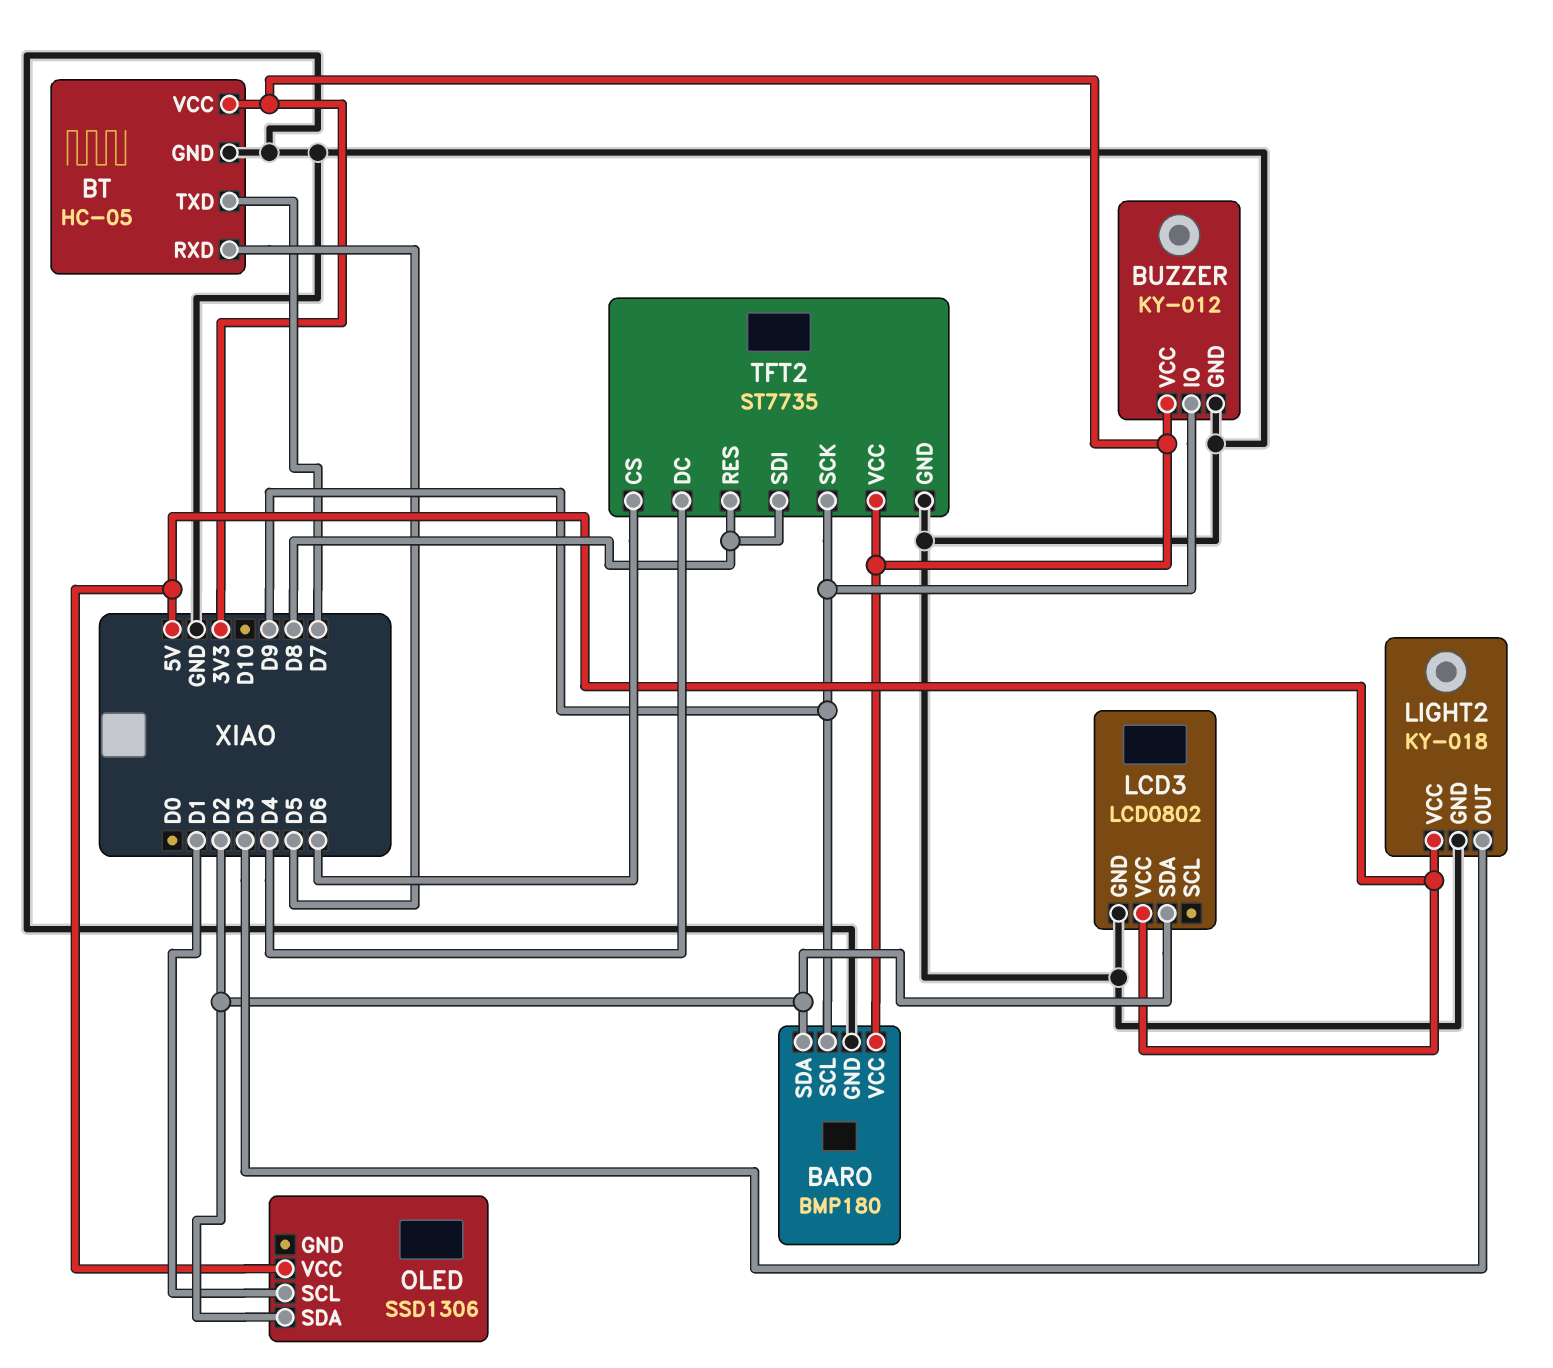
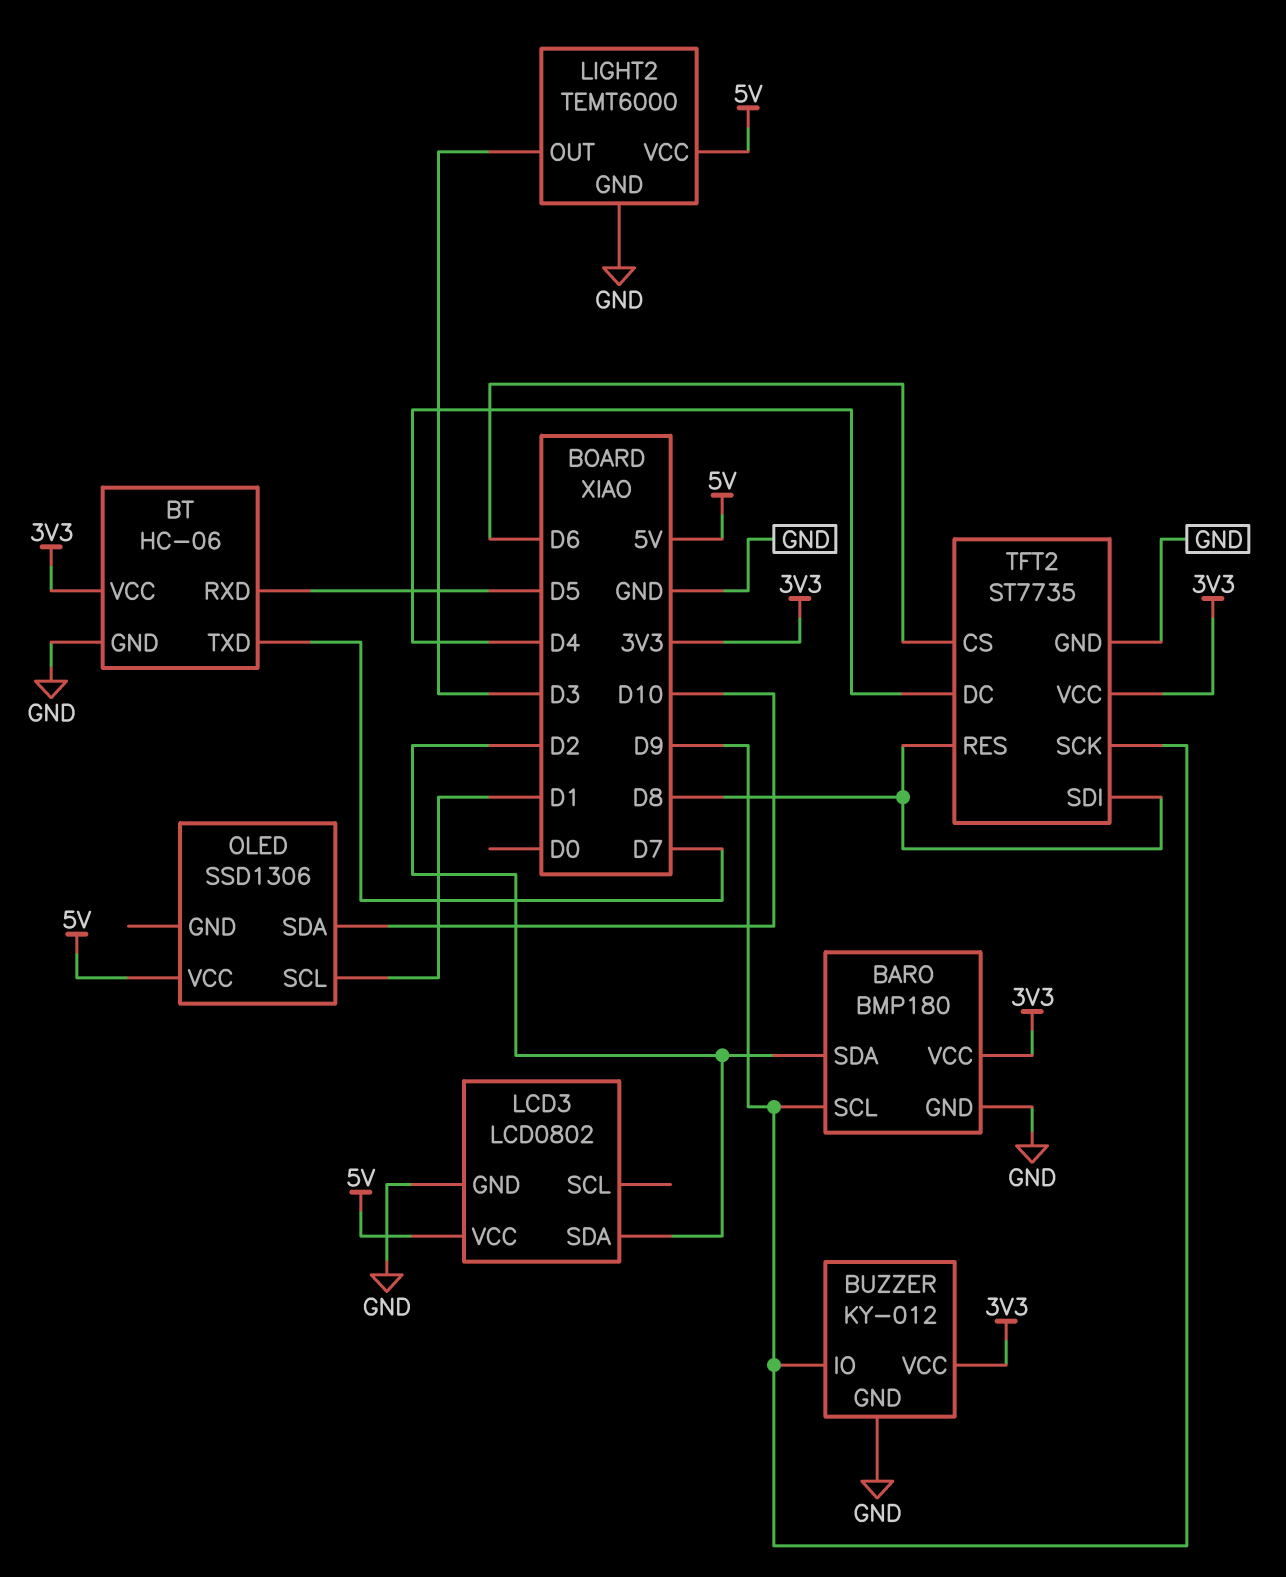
BT: HC-05 -> HC-06
LIGHT2: KY-018 -> TEMT6000
OLED pin SDA: D2 -> D10

